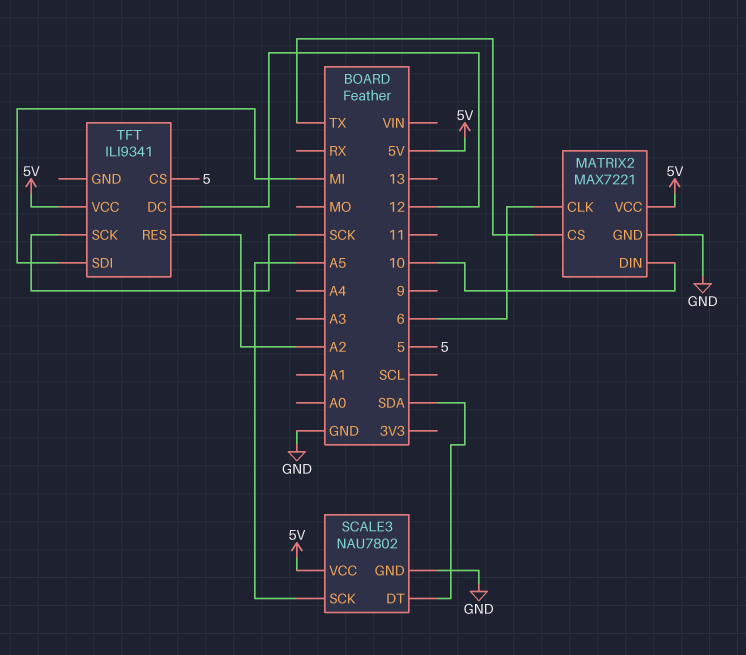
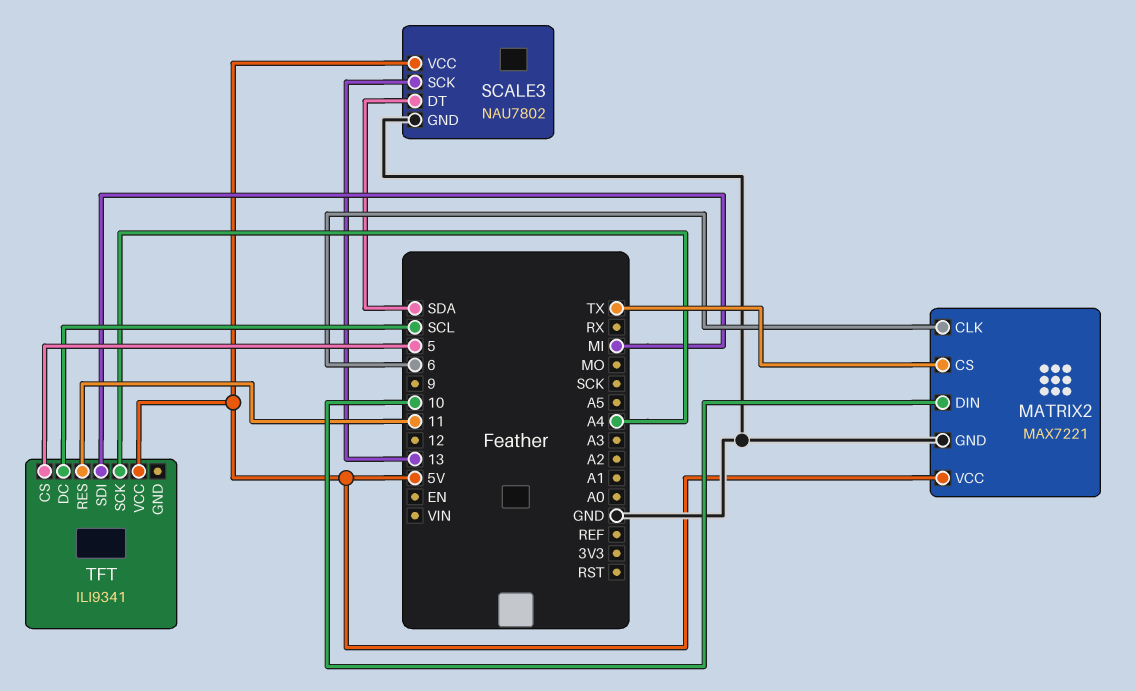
SCALE3 pin SCK: A5 -> 13
TFT pin DC: 12 -> SCL
TFT pin RES: A2 -> 11
TFT pin SCK: SCK -> A4

